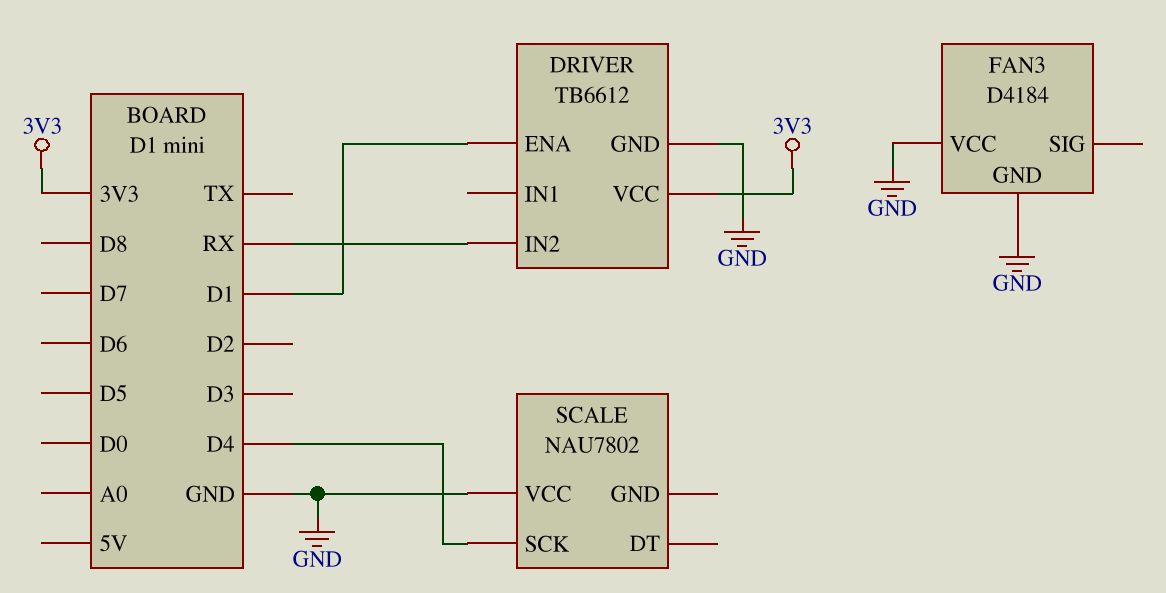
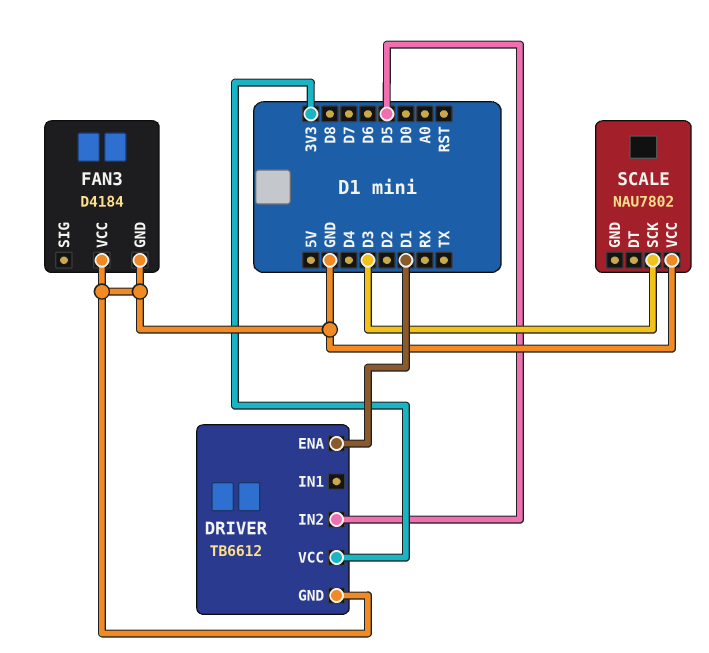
DRIVER pin IN2: RX -> D5
SCALE pin SCK: D4 -> D3

